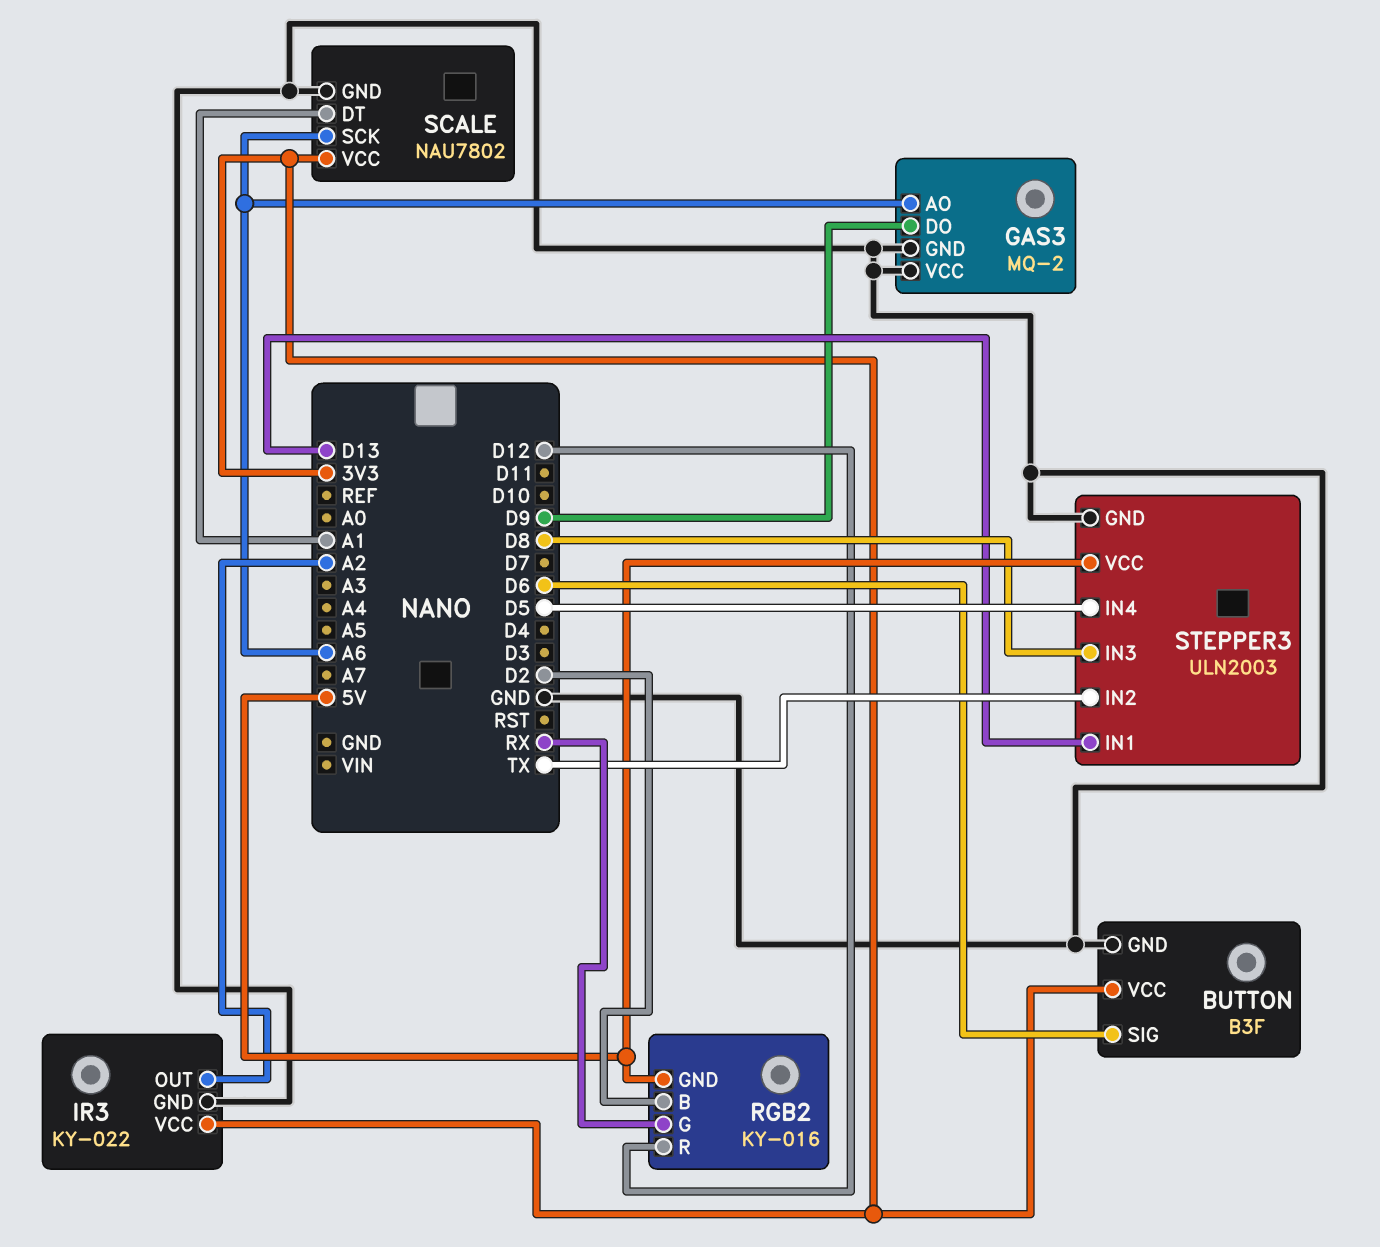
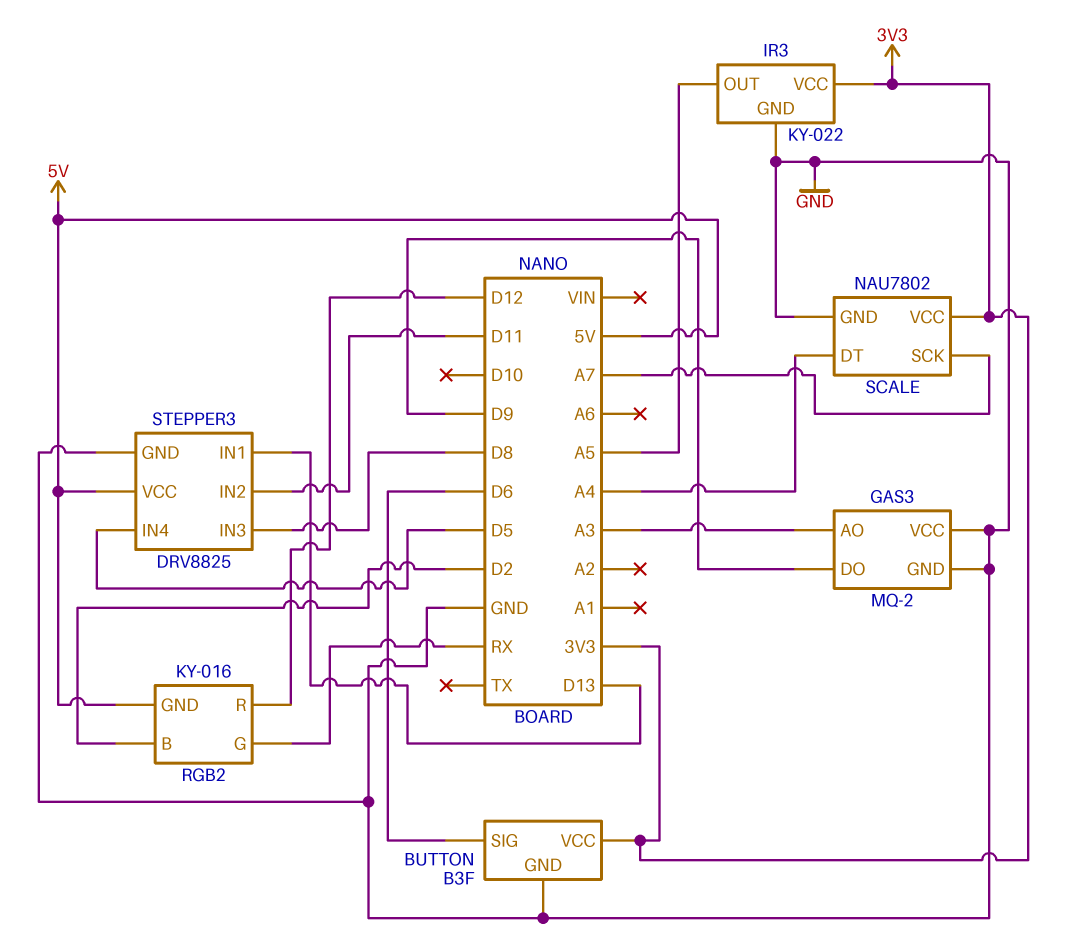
GAS3 pin AO: A6 -> A3
IR3 pin OUT: A2 -> A5
SCALE pin DT: A1 -> A4
SCALE pin SCK: A6 -> A7
STEPPER3: ULN2003 -> DRV8825
STEPPER3 pin IN2: TX -> D11

